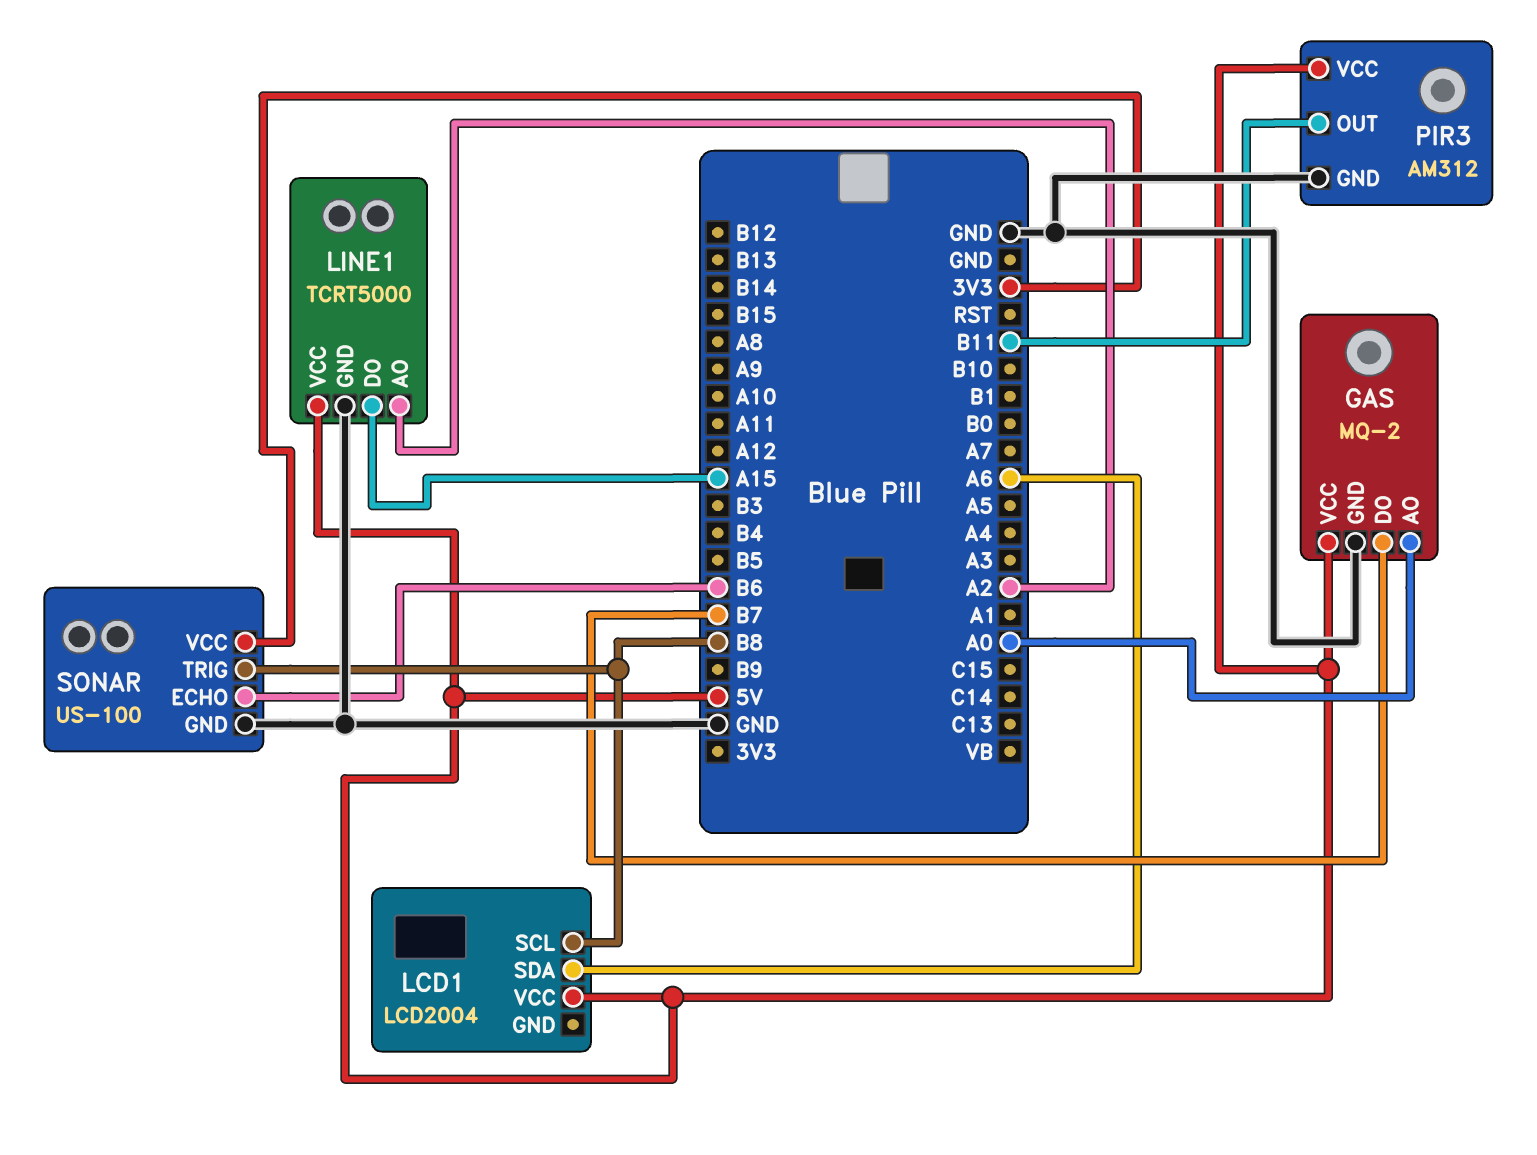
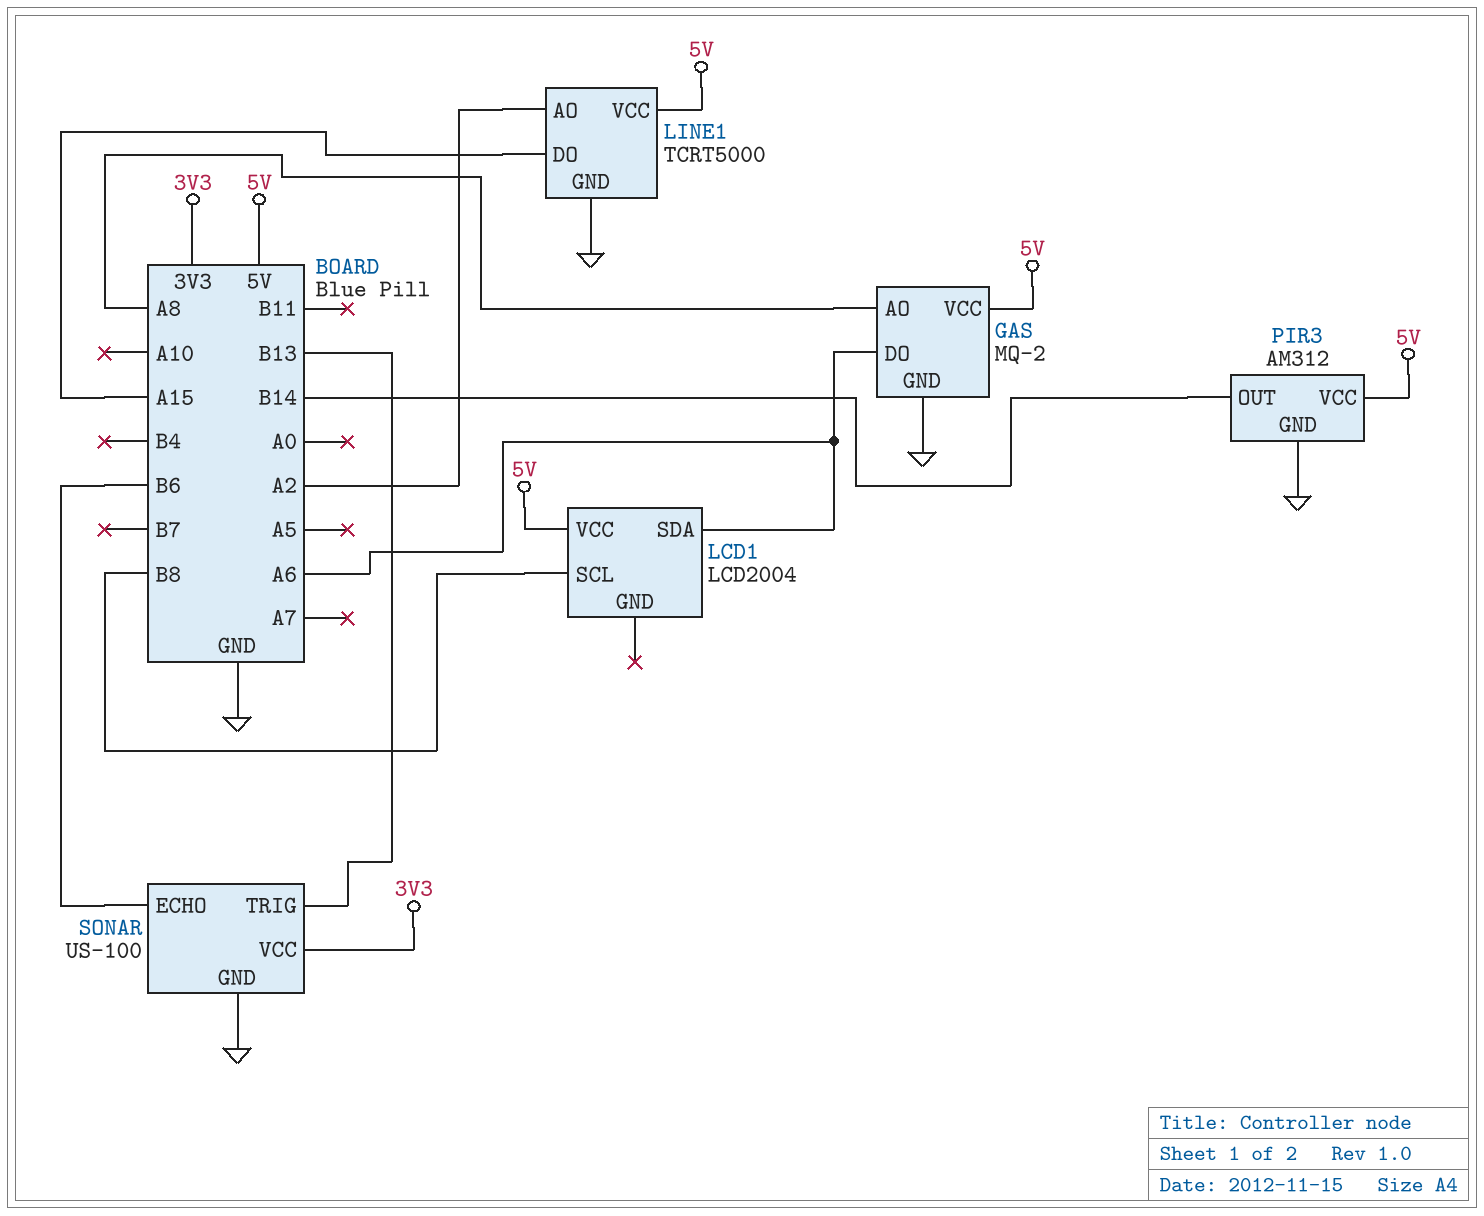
GAS pin AO: A0 -> A8
GAS pin DO: B7 -> A6
PIR3 pin OUT: B11 -> B14
SONAR pin TRIG: B8 -> B13

